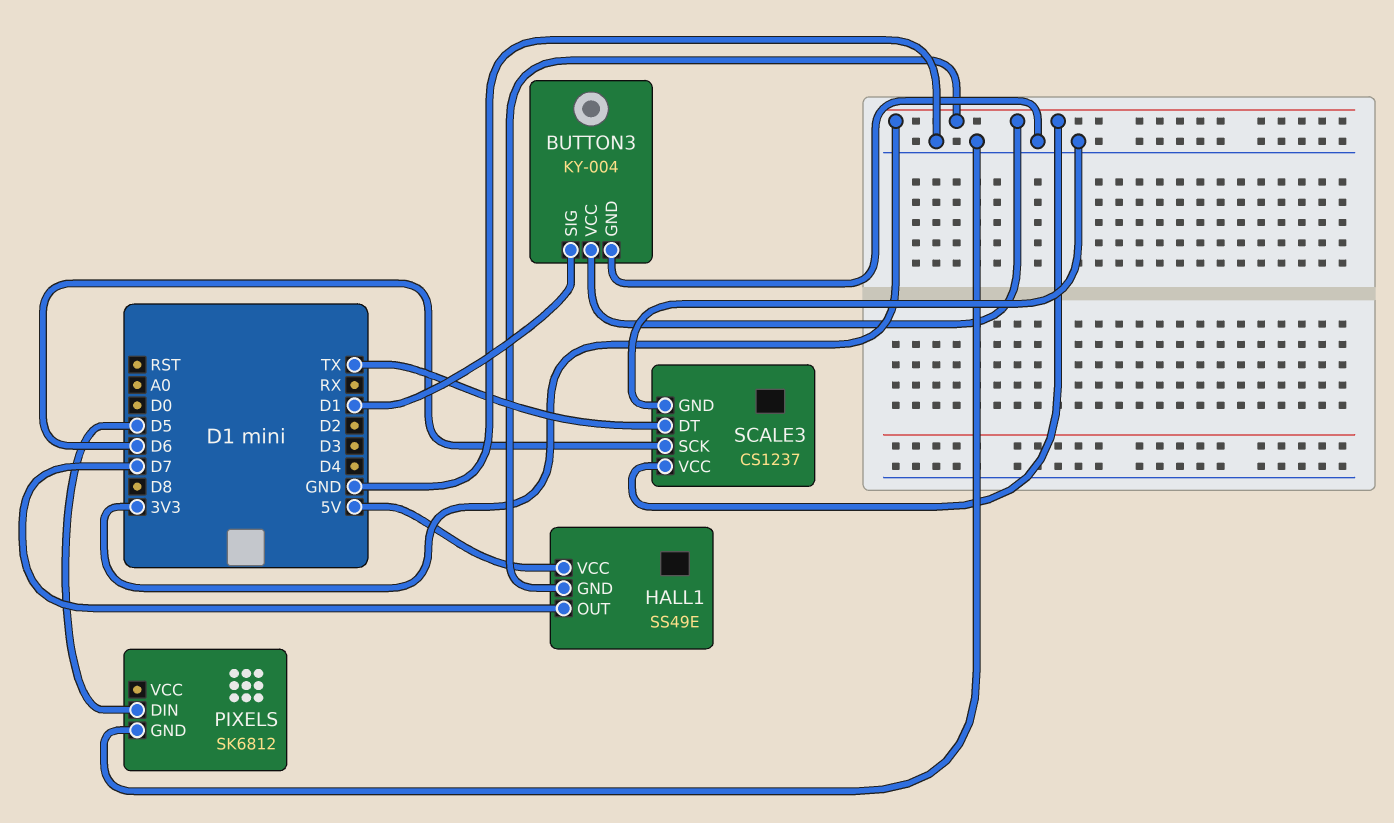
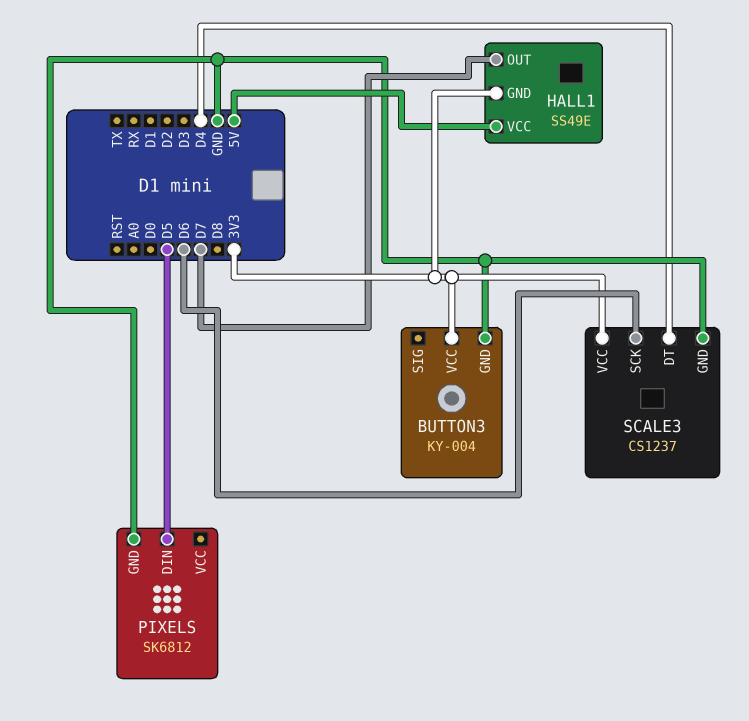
BUTTON3 pin SIG: D1 -> none
SCALE3 pin DT: TX -> D4

